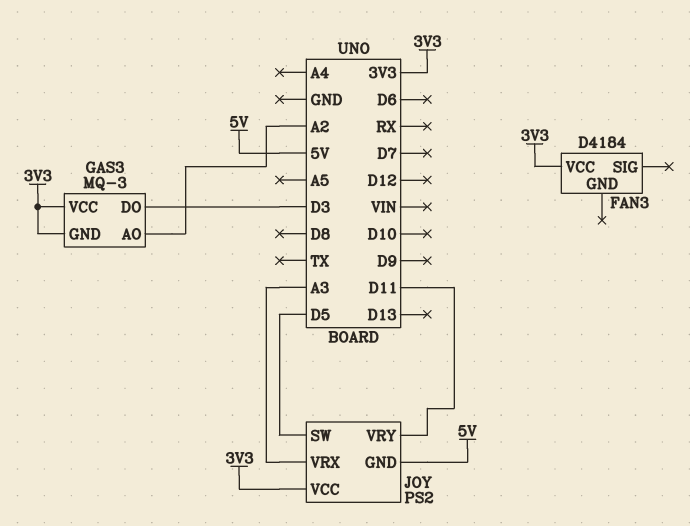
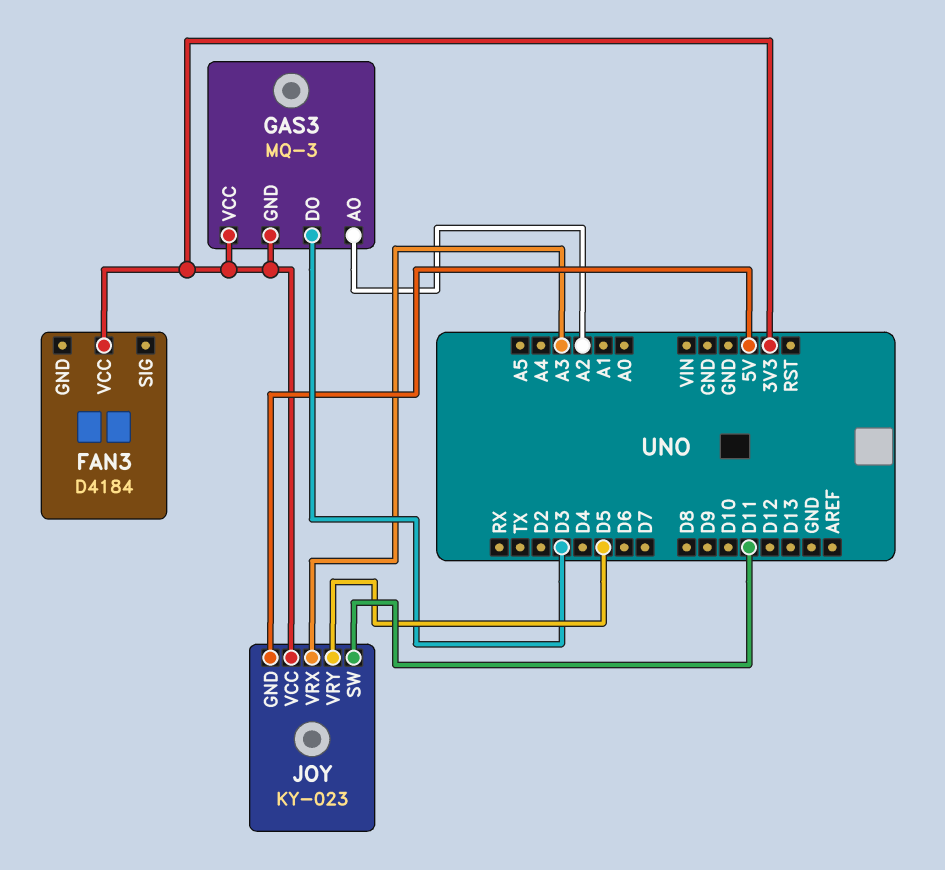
JOY: PS2 -> KY-023
JOY pin SW: D5 -> D11
JOY pin VRY: D11 -> D5

